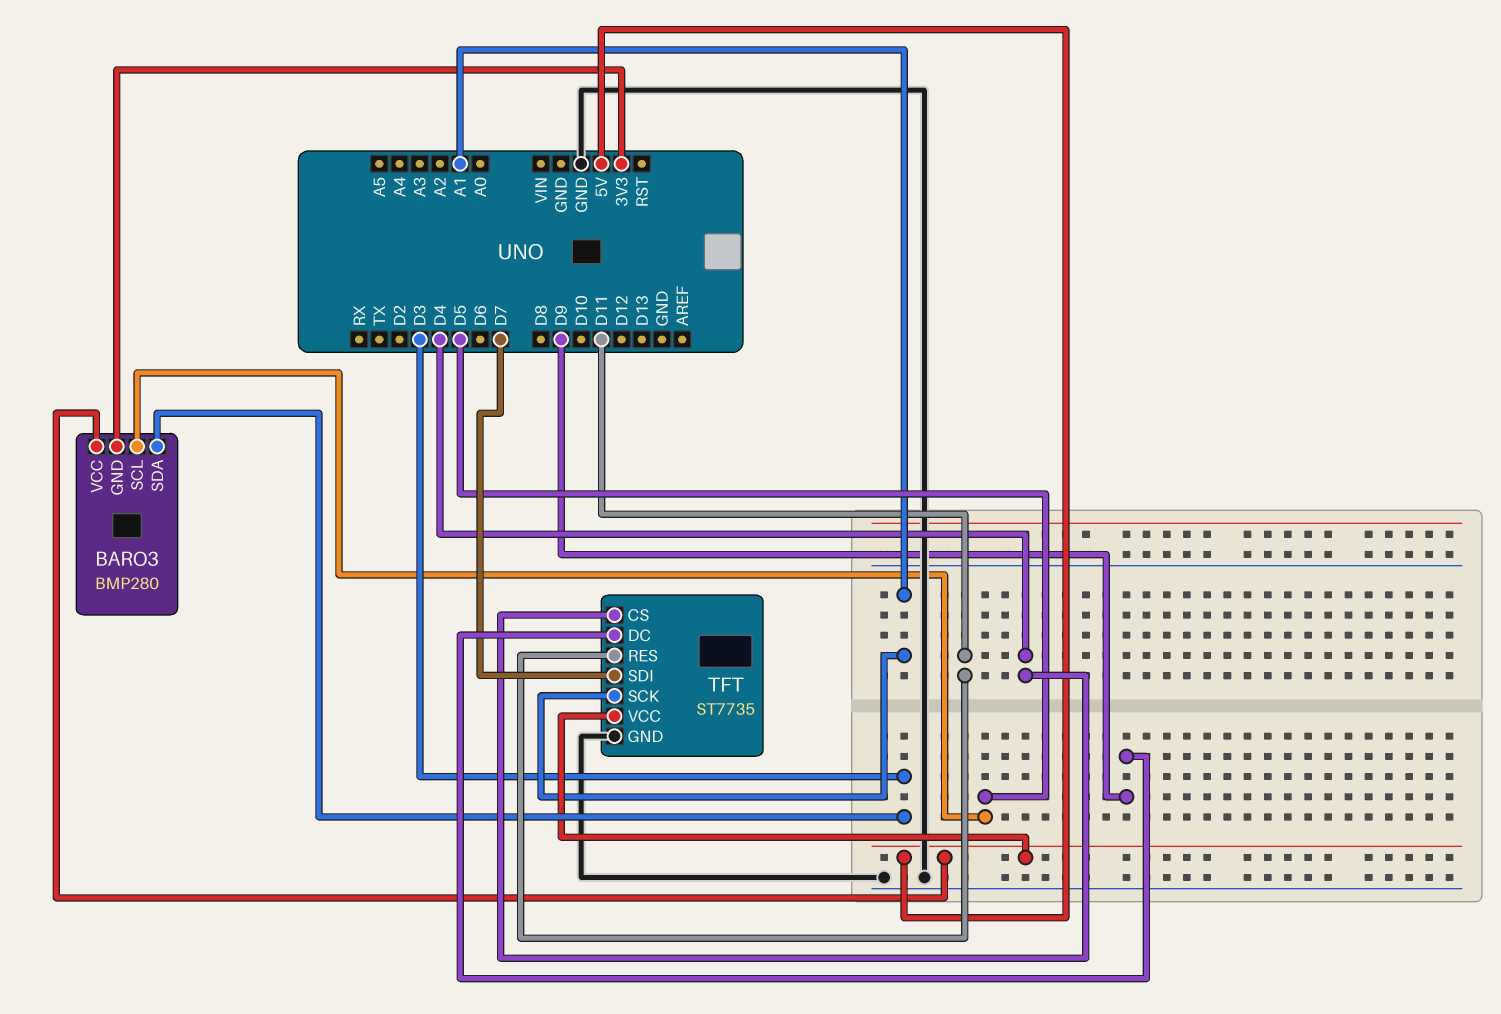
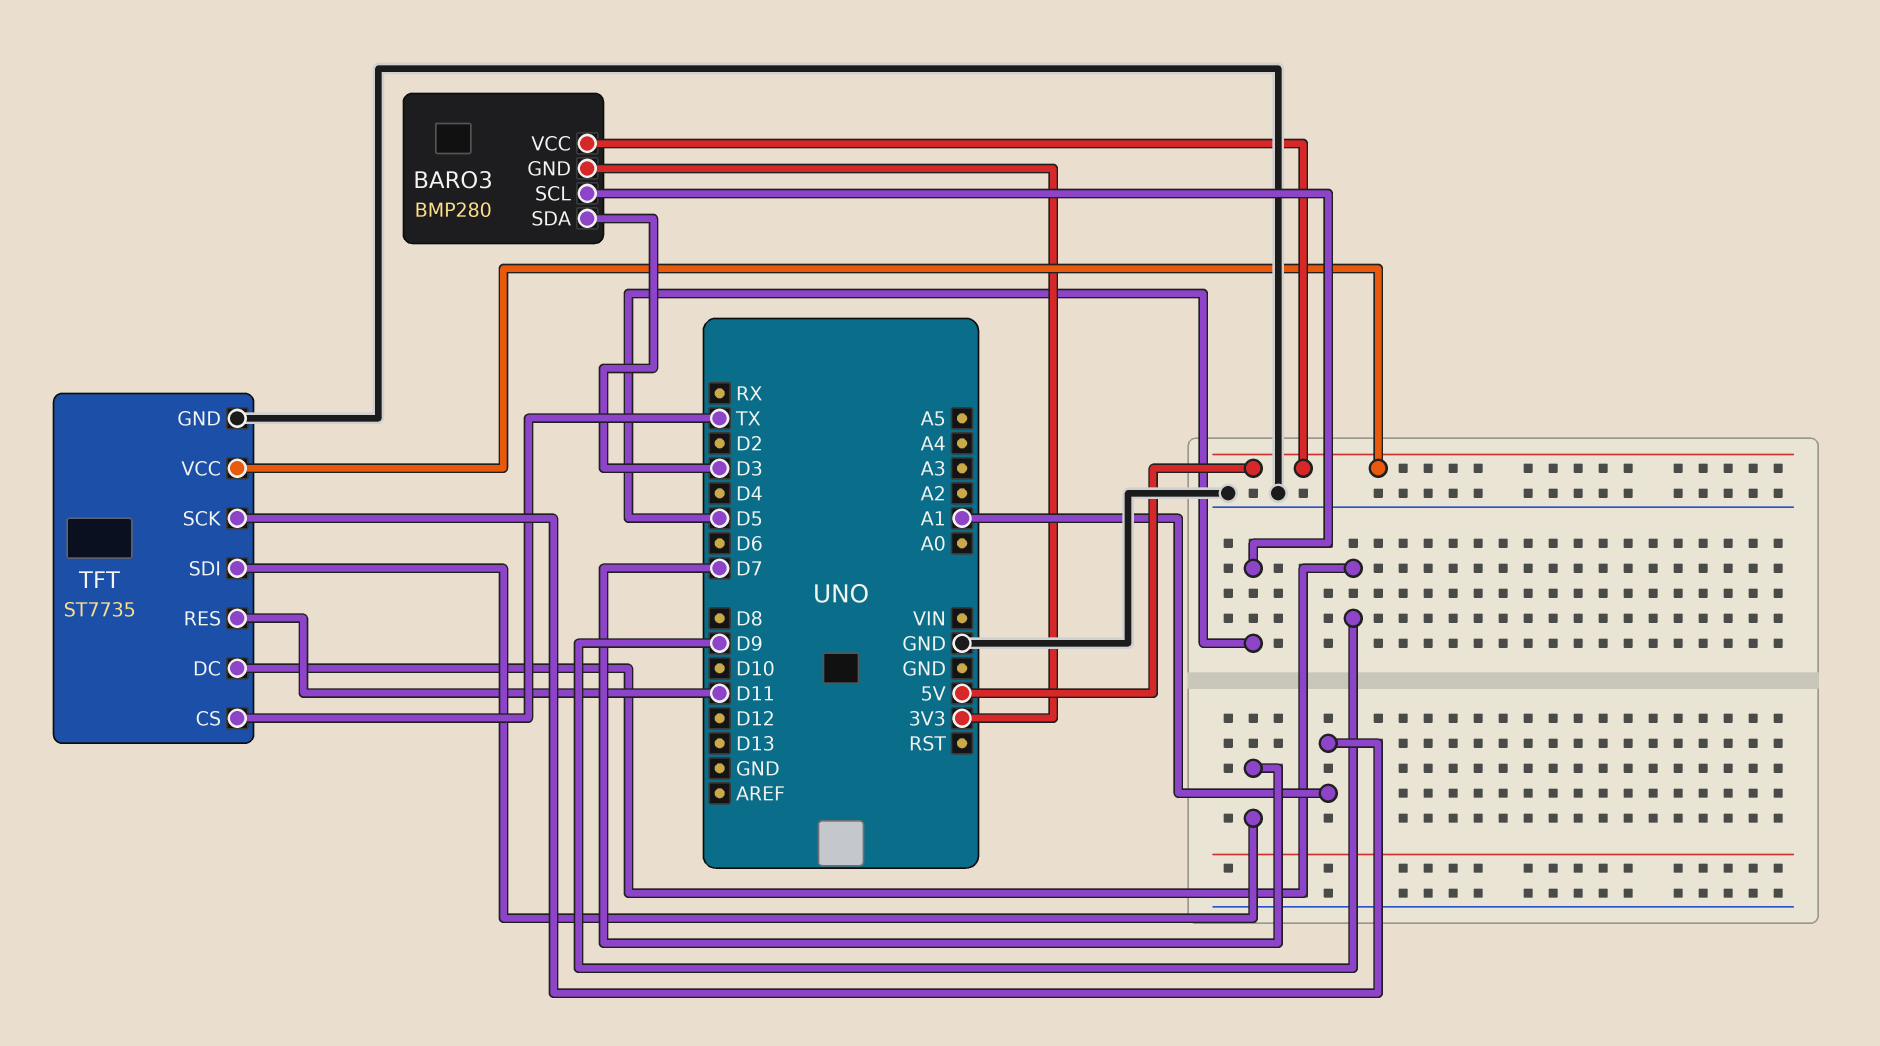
TFT pin CS: D4 -> TX

